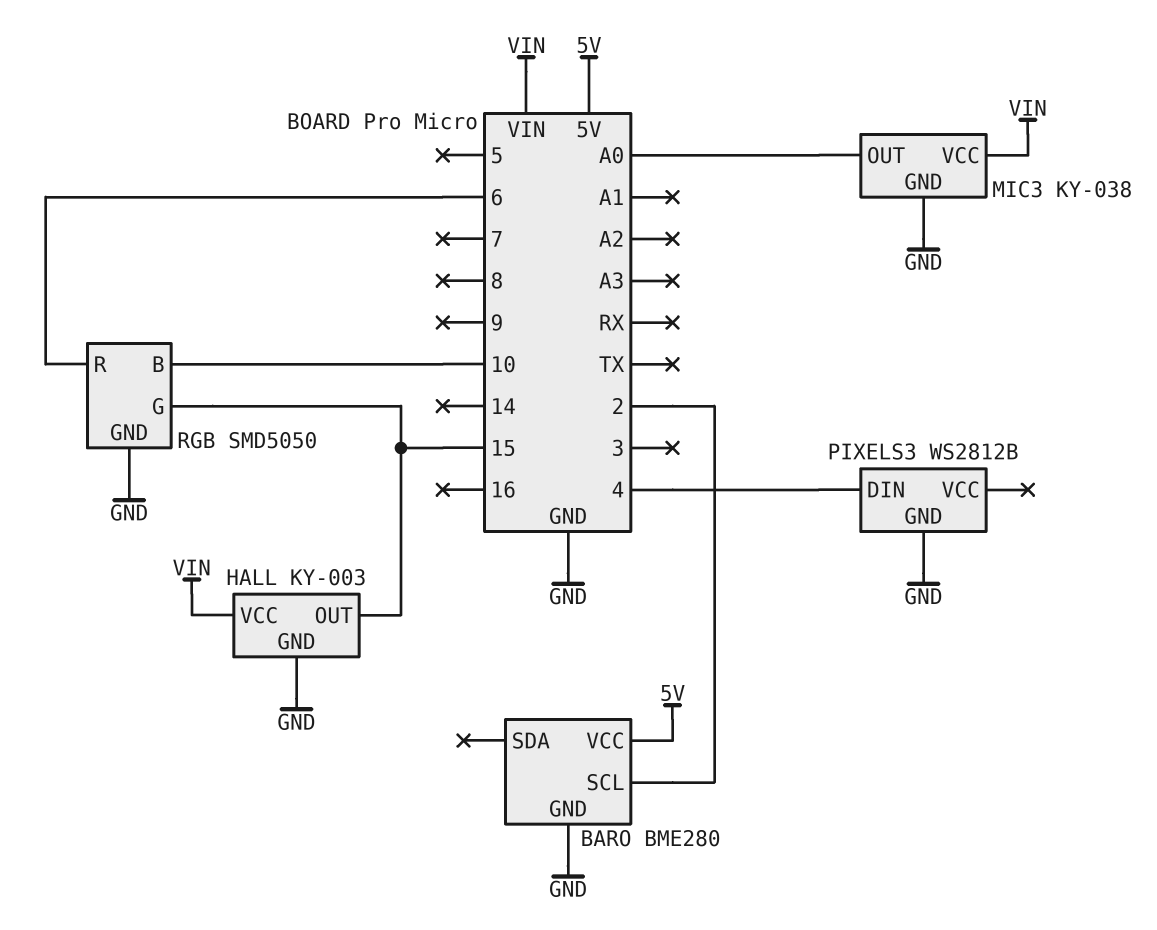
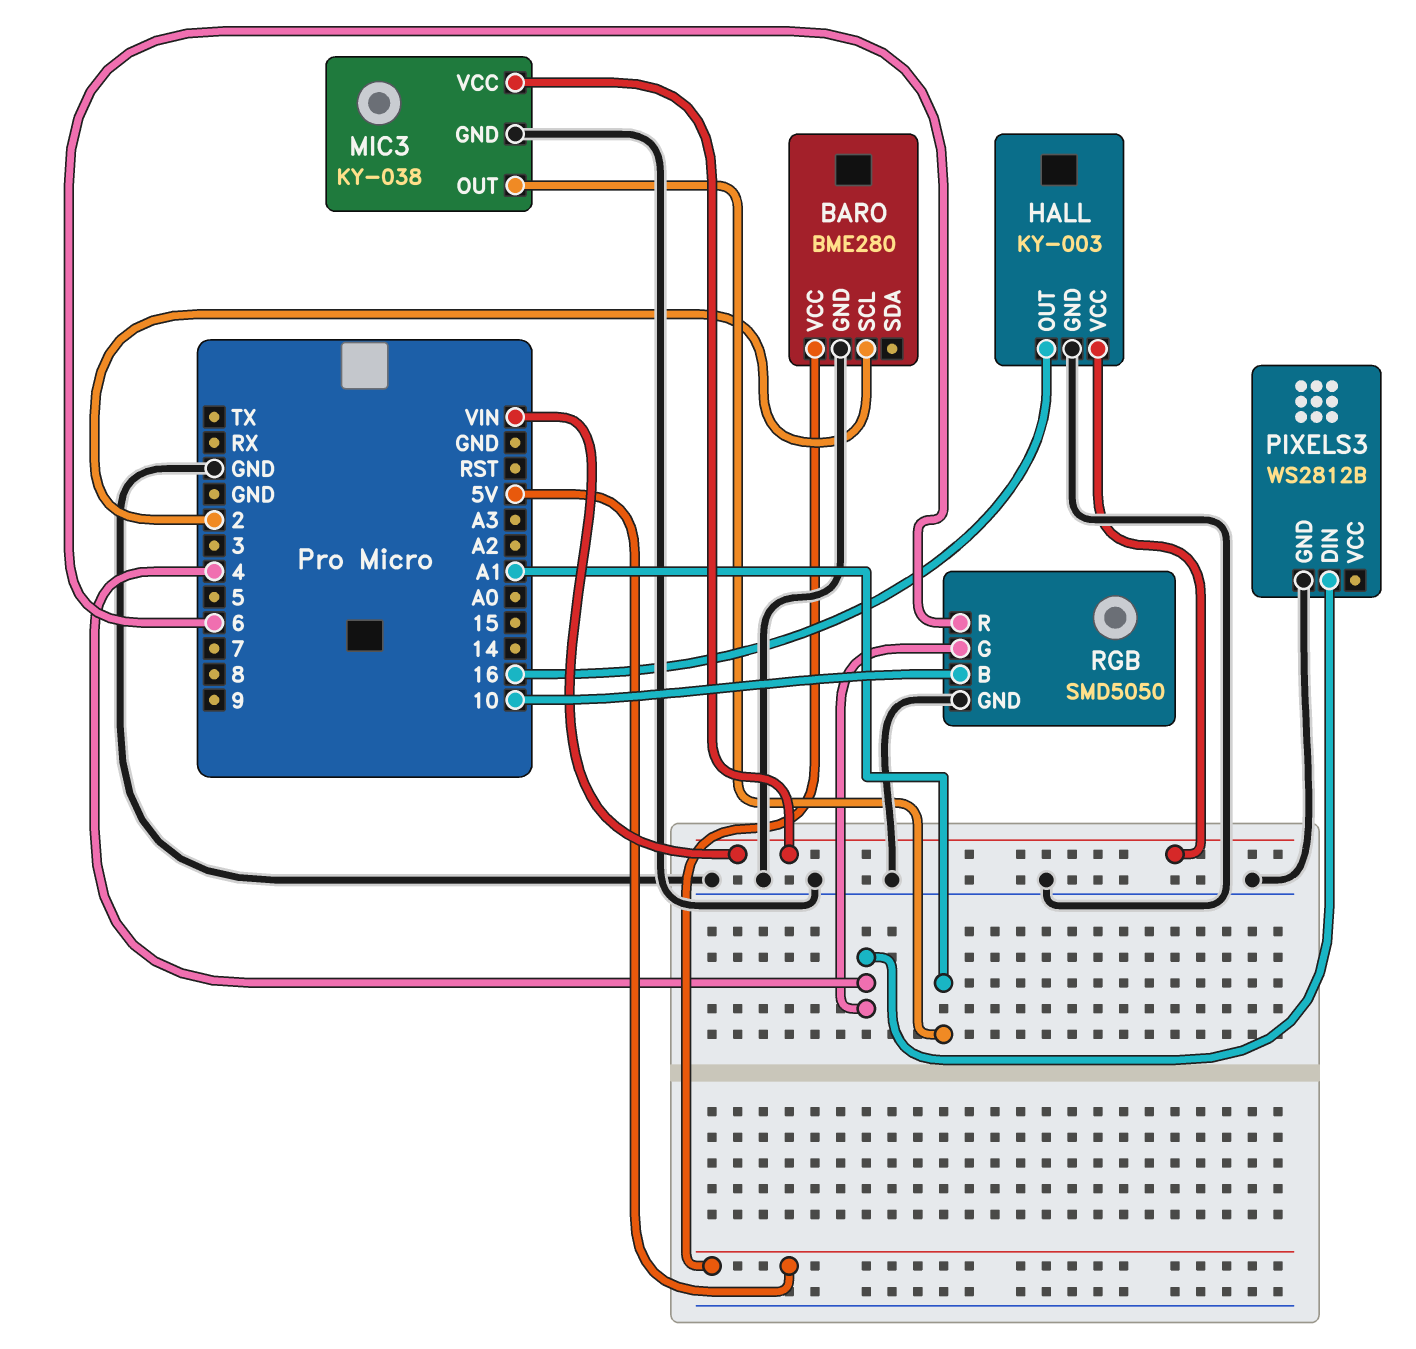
HALL pin OUT: 15 -> 16
MIC3 pin OUT: A0 -> A1
RGB pin G: 15 -> 4

